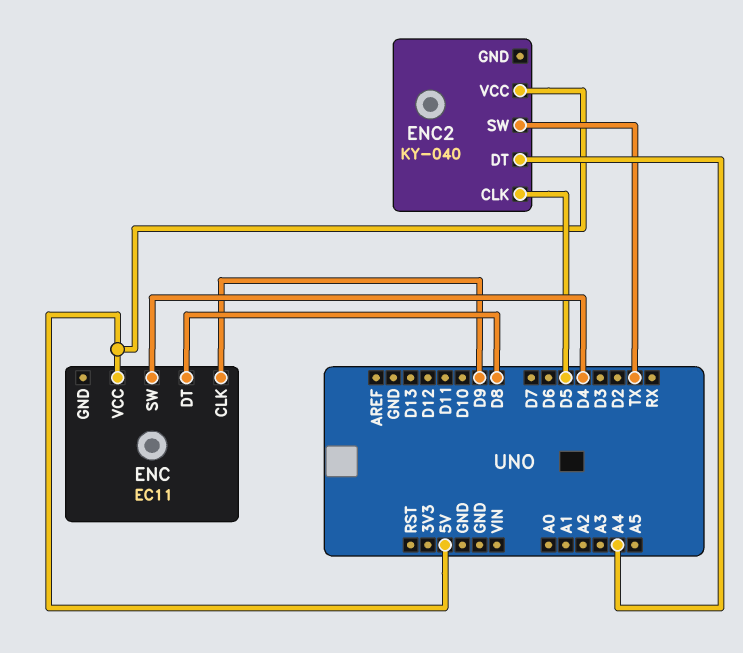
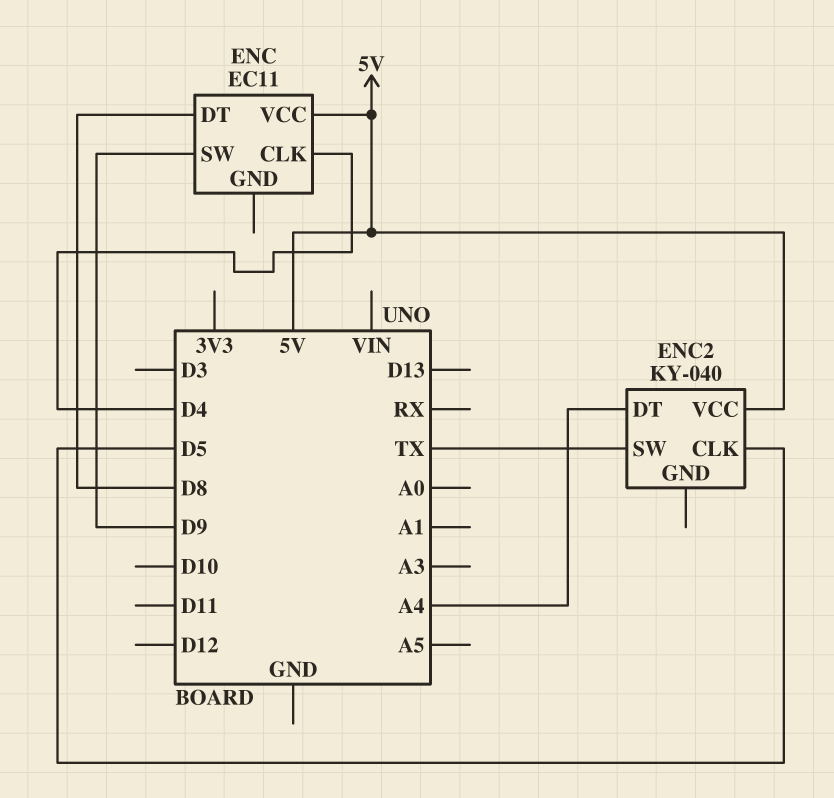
ENC pin CLK: D9 -> D4
ENC pin SW: D4 -> D9

